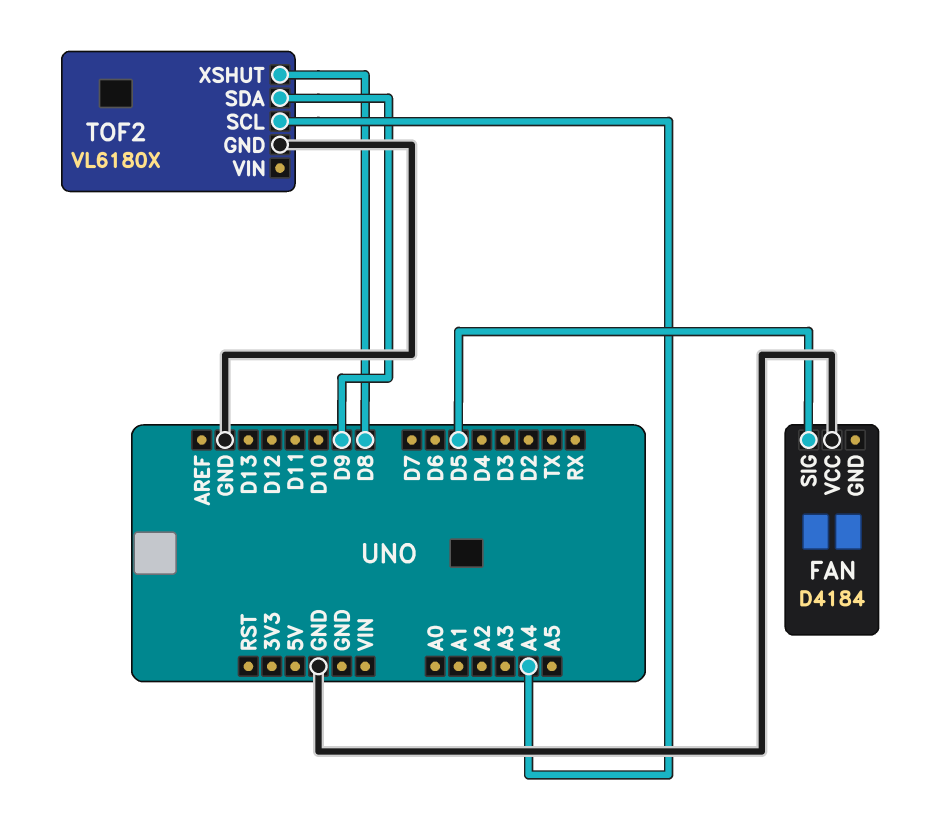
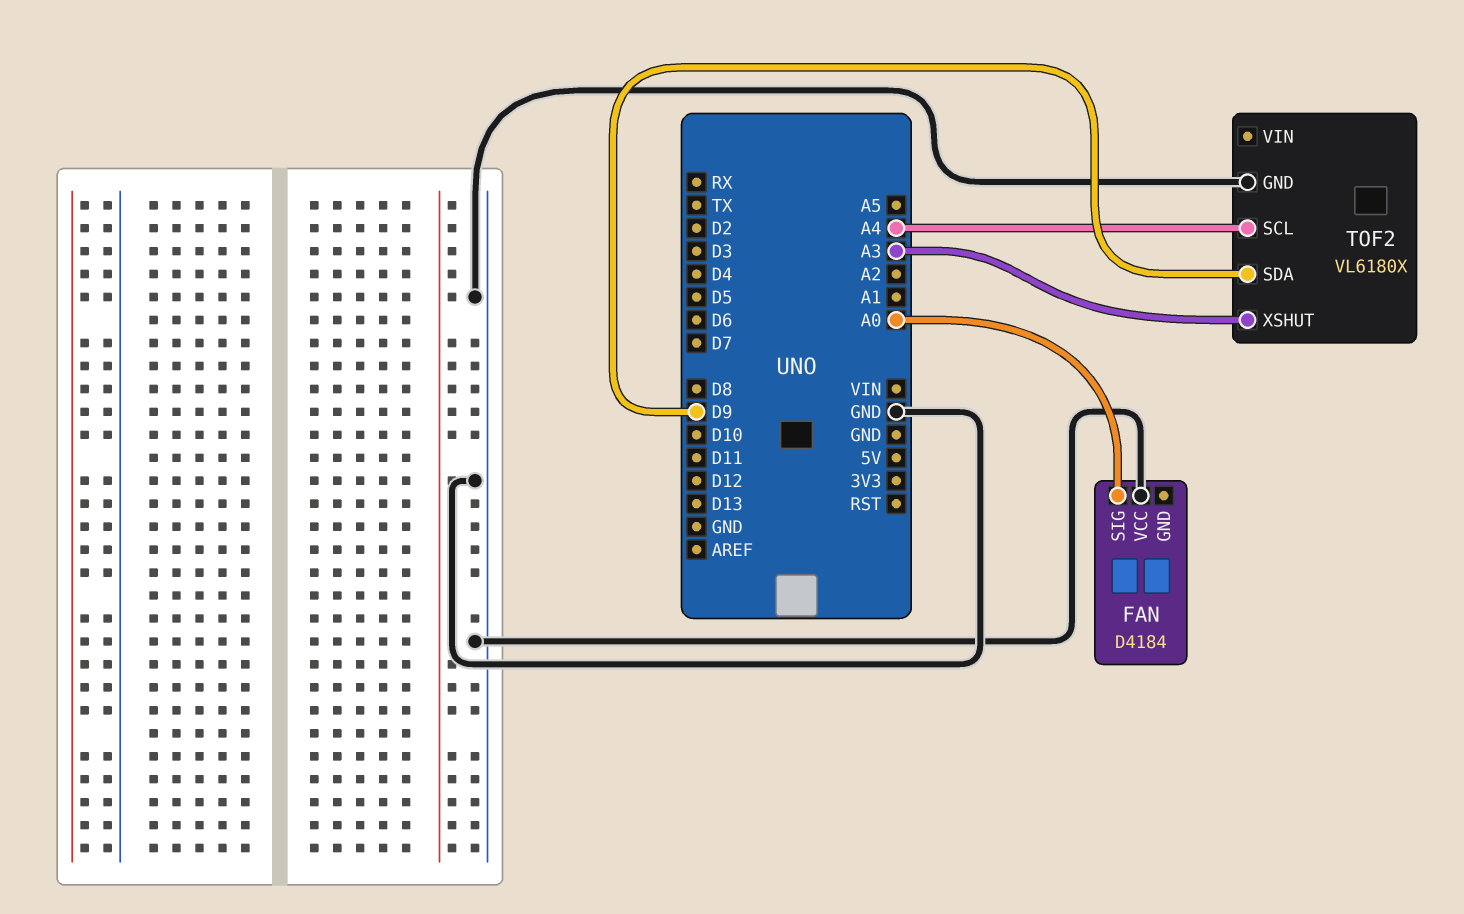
FAN pin SIG: D5 -> A0
TOF2 pin XSHUT: D8 -> A3

